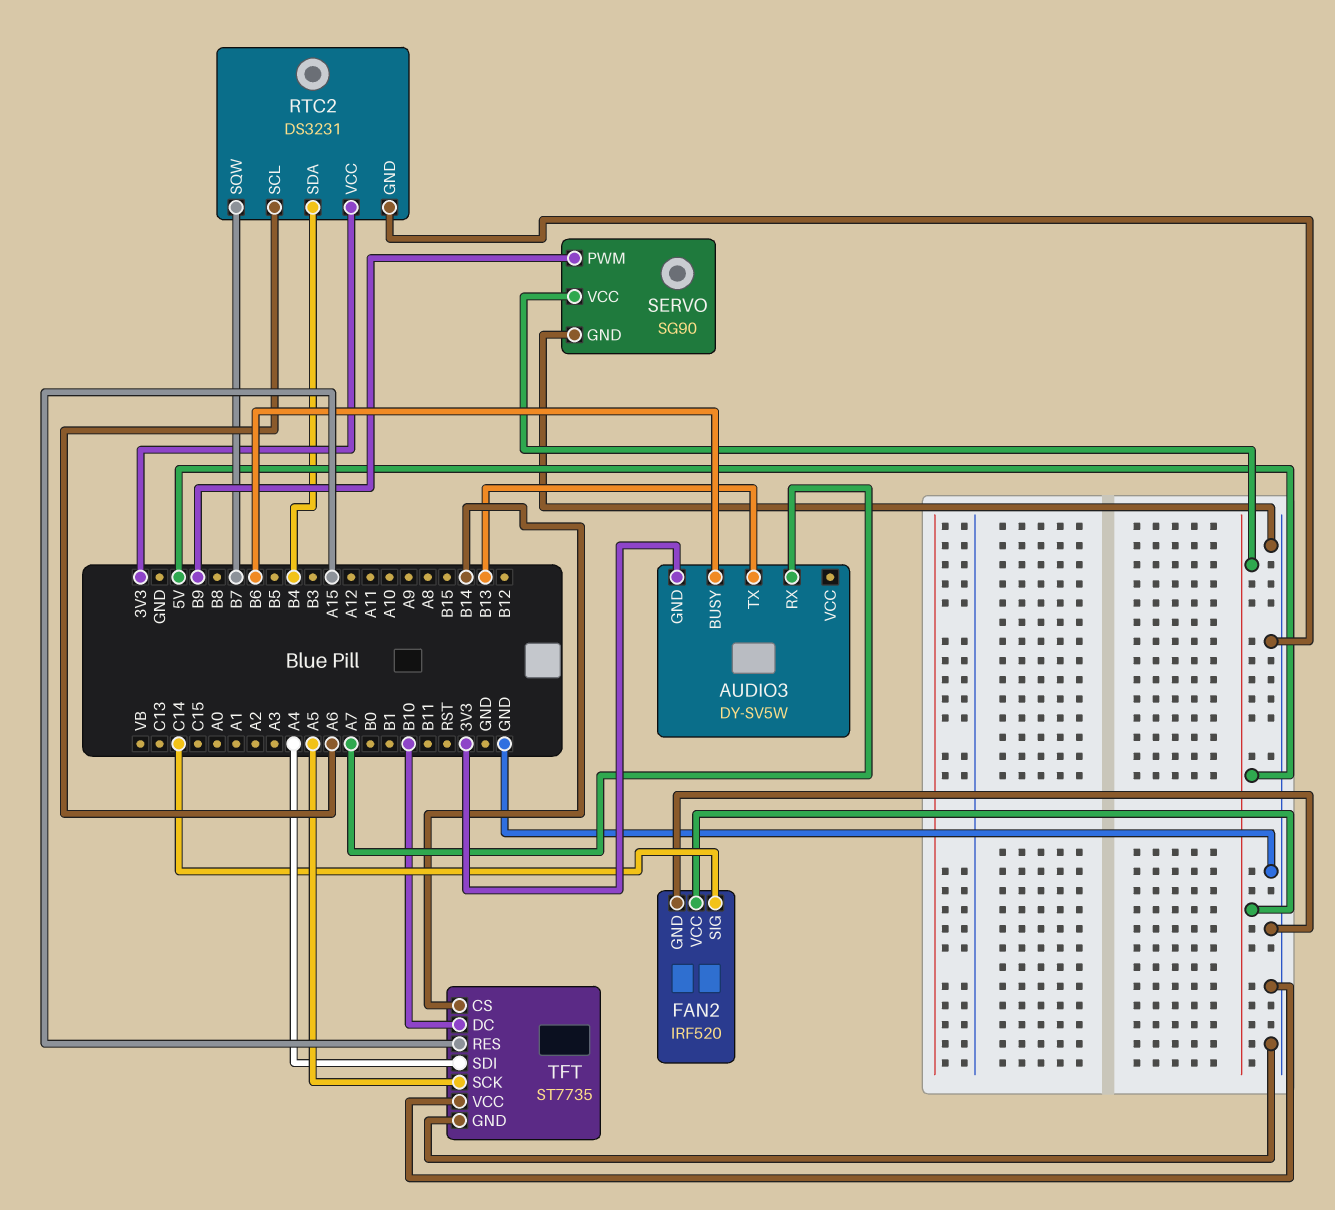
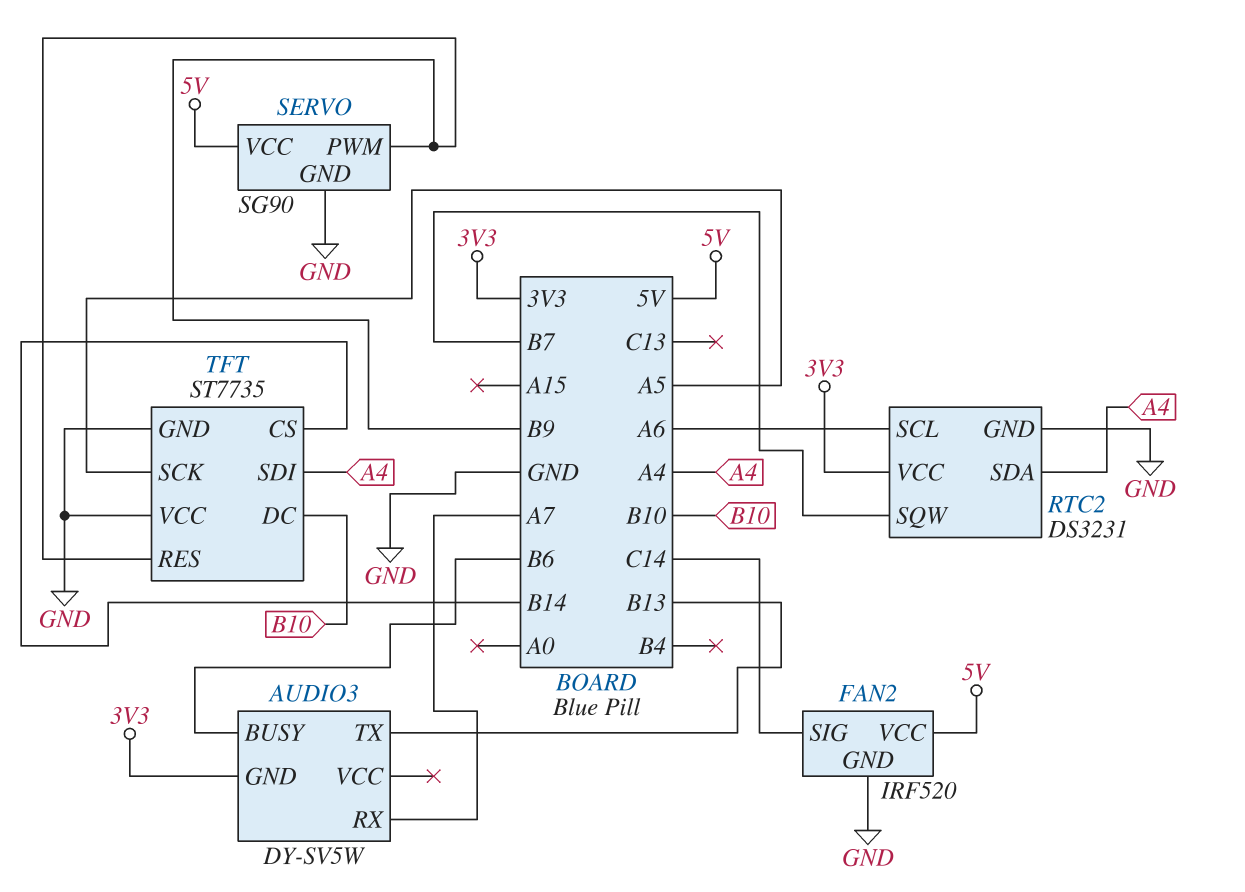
RTC2 pin SDA: B4 -> A4
TFT pin RES: A15 -> B9

